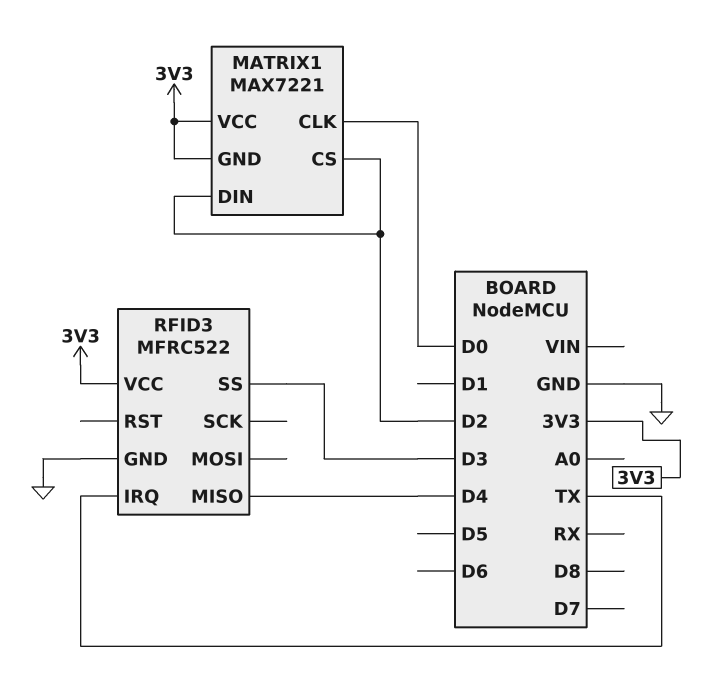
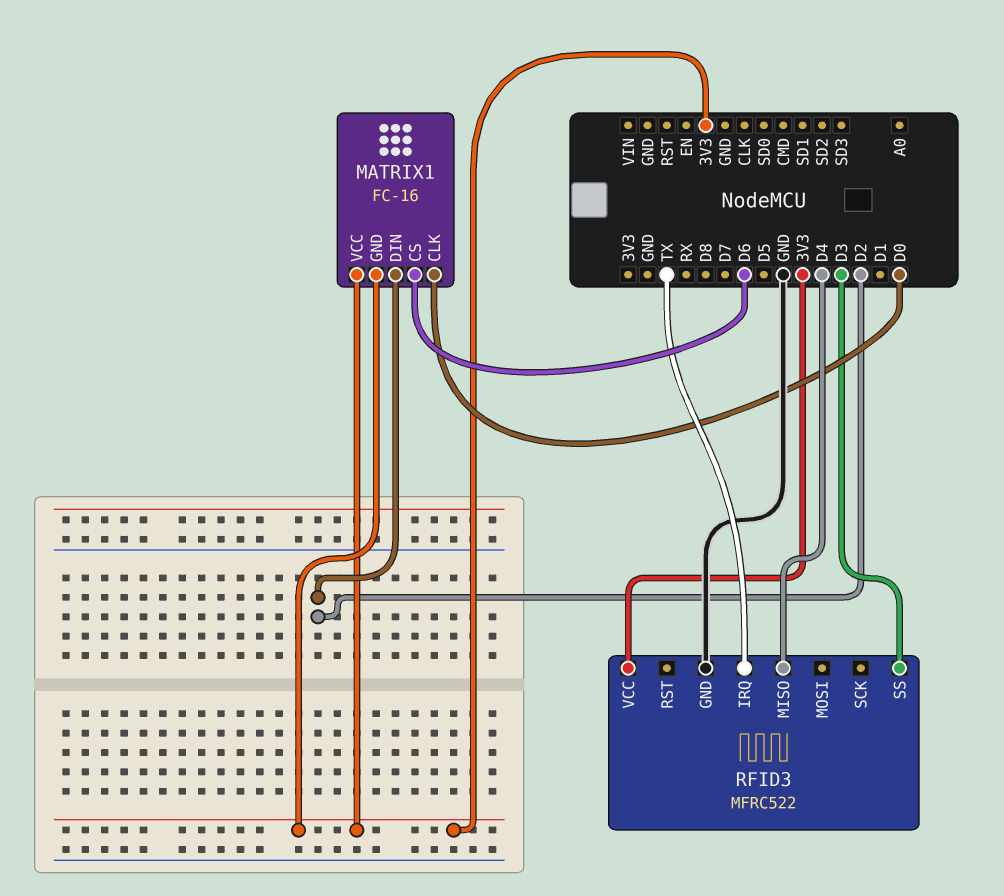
MATRIX1: MAX7221 -> FC-16
MATRIX1 pin CS: D2 -> D6

